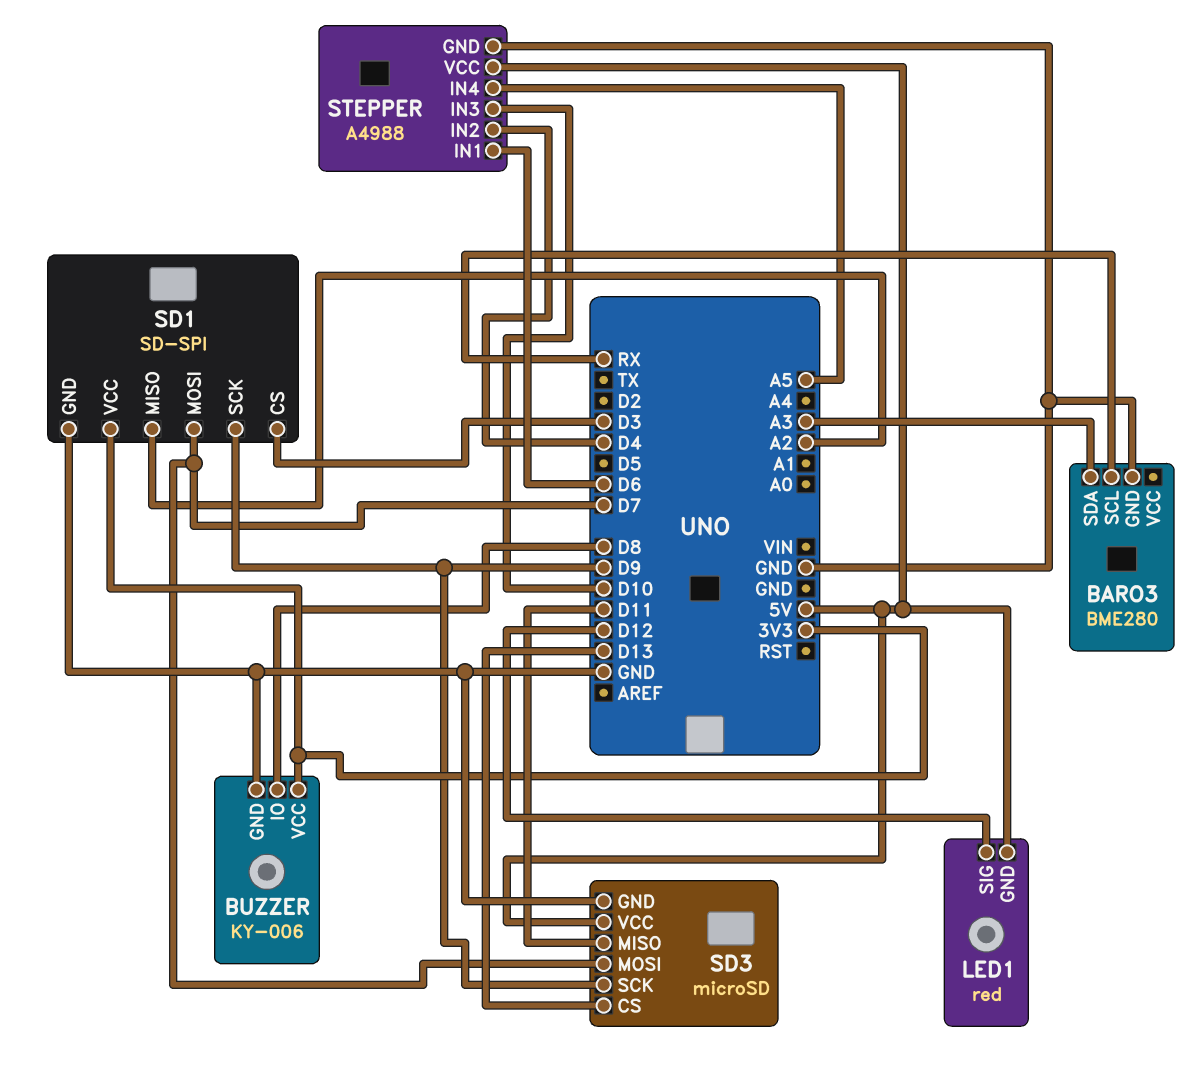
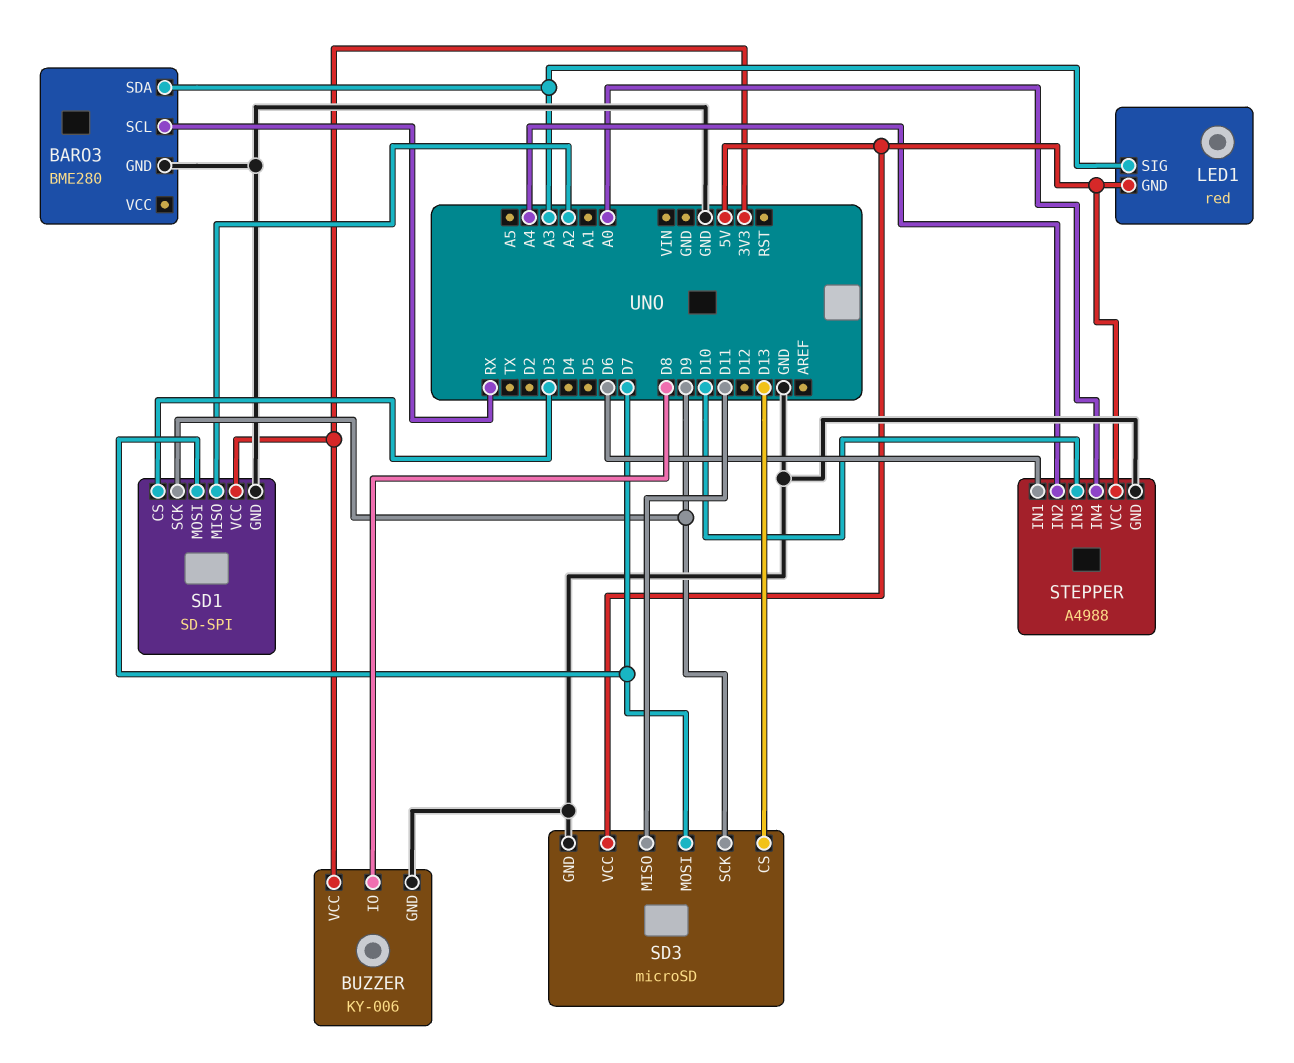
LED1 pin SIG: D12 -> A3
STEPPER pin IN2: D4 -> A4
STEPPER pin IN4: A5 -> A0

